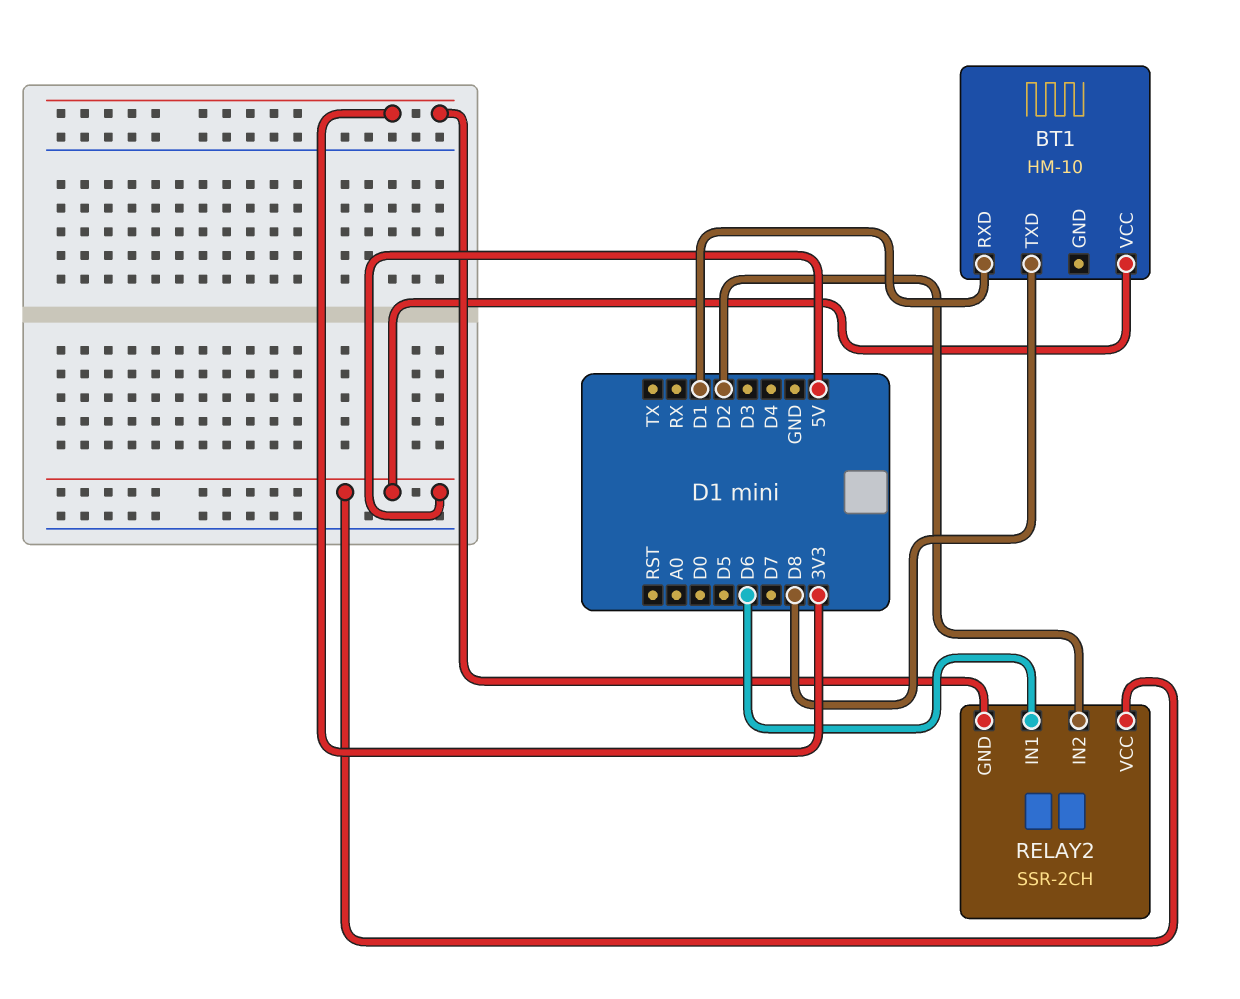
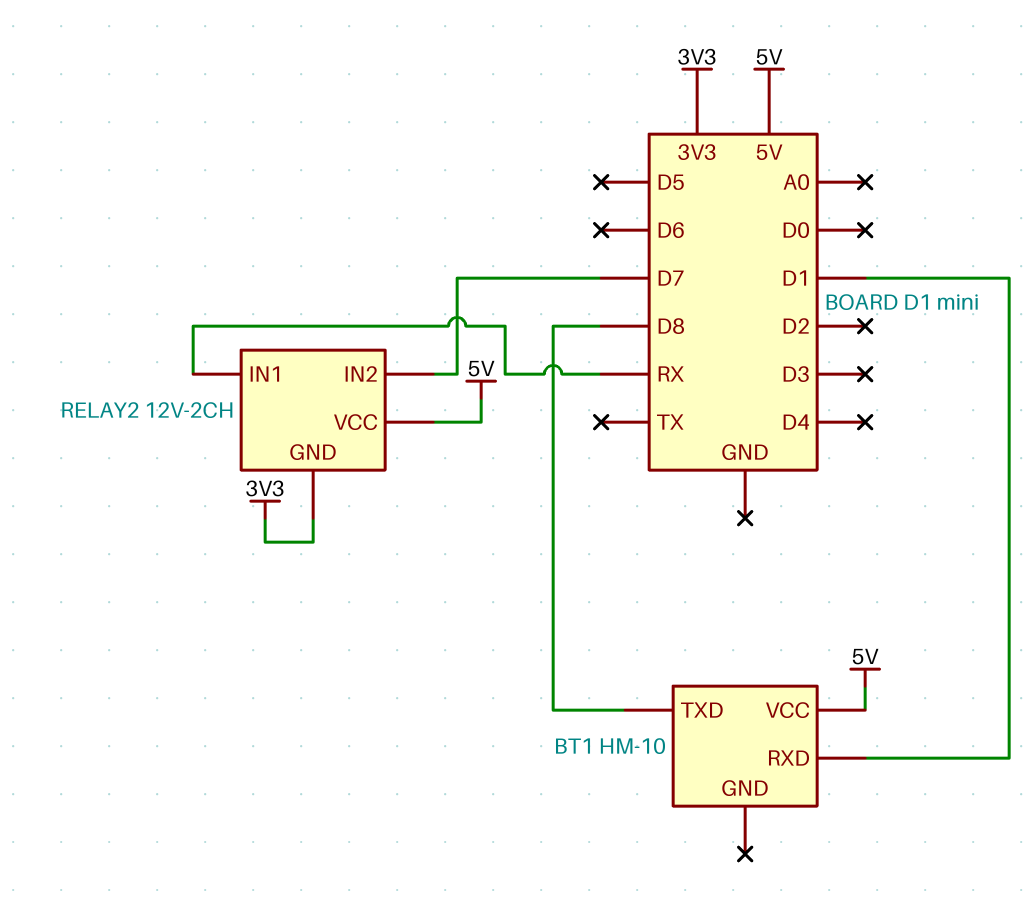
RELAY2: SSR-2CH -> 12V-2CH
RELAY2 pin IN1: D6 -> RX
RELAY2 pin IN2: D2 -> D7

